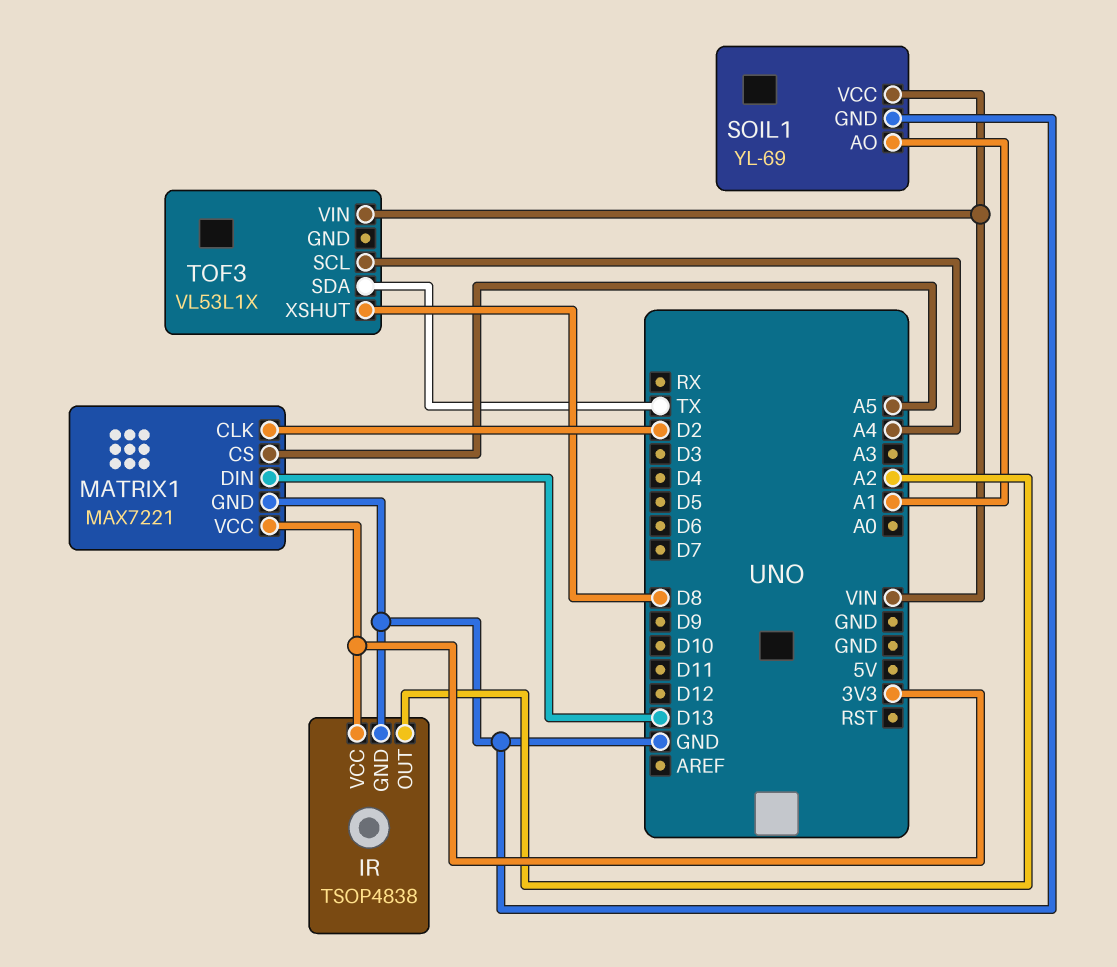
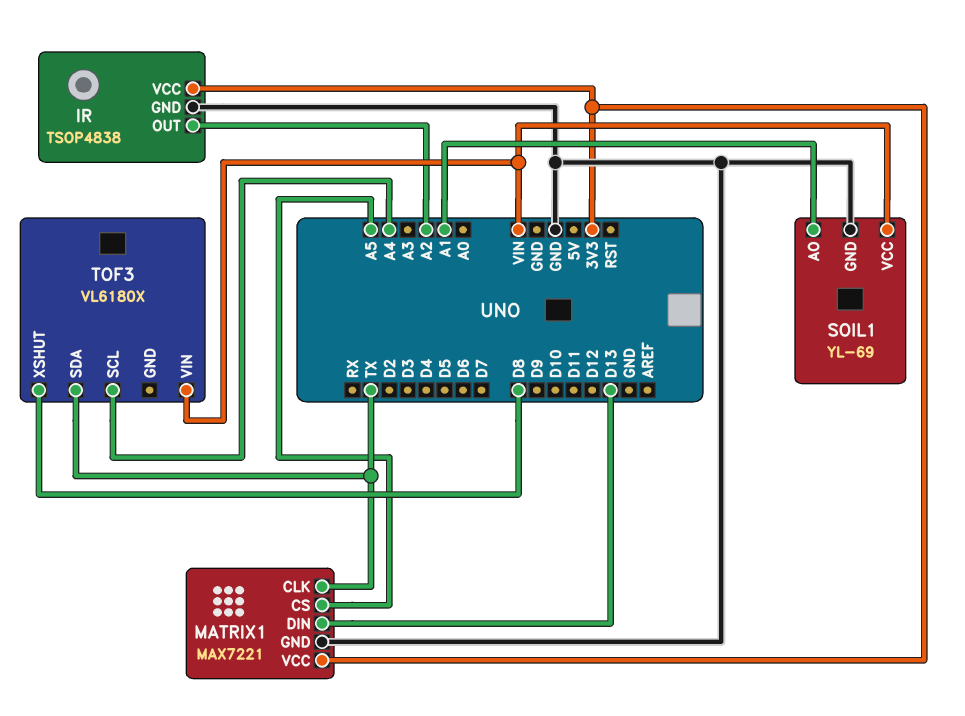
MATRIX1 pin CLK: D2 -> TX
TOF3: VL53L1X -> VL6180X

